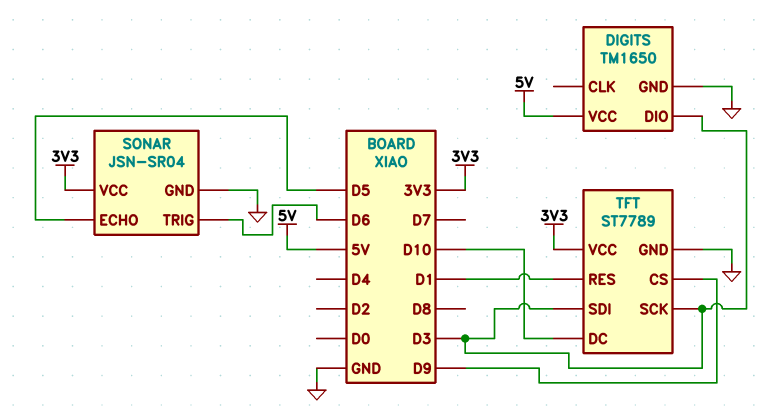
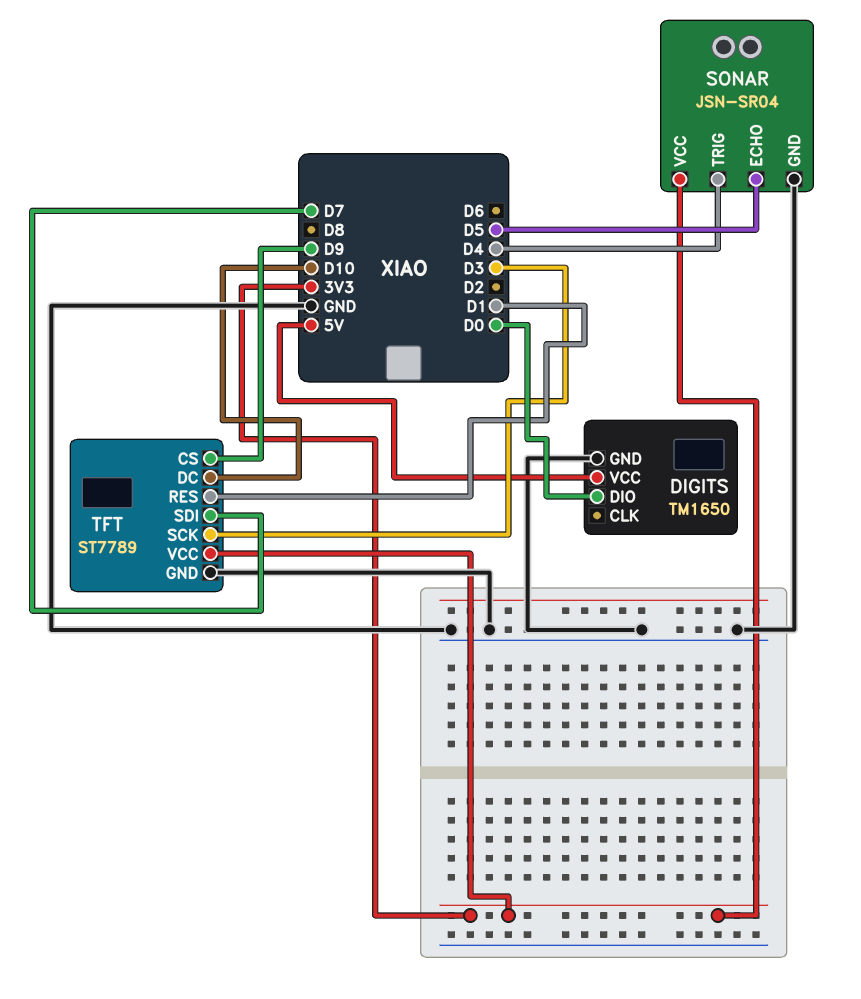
DIGITS pin DIO: D3 -> D0
SONAR pin TRIG: D6 -> D4
TFT pin SDI: D3 -> D7

